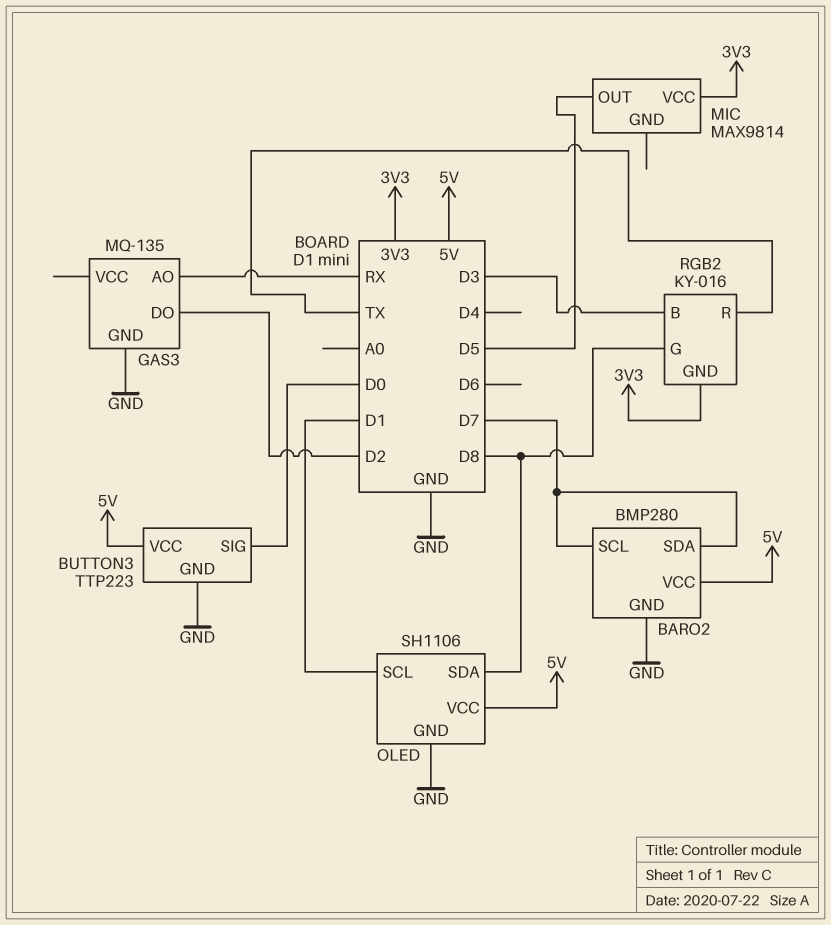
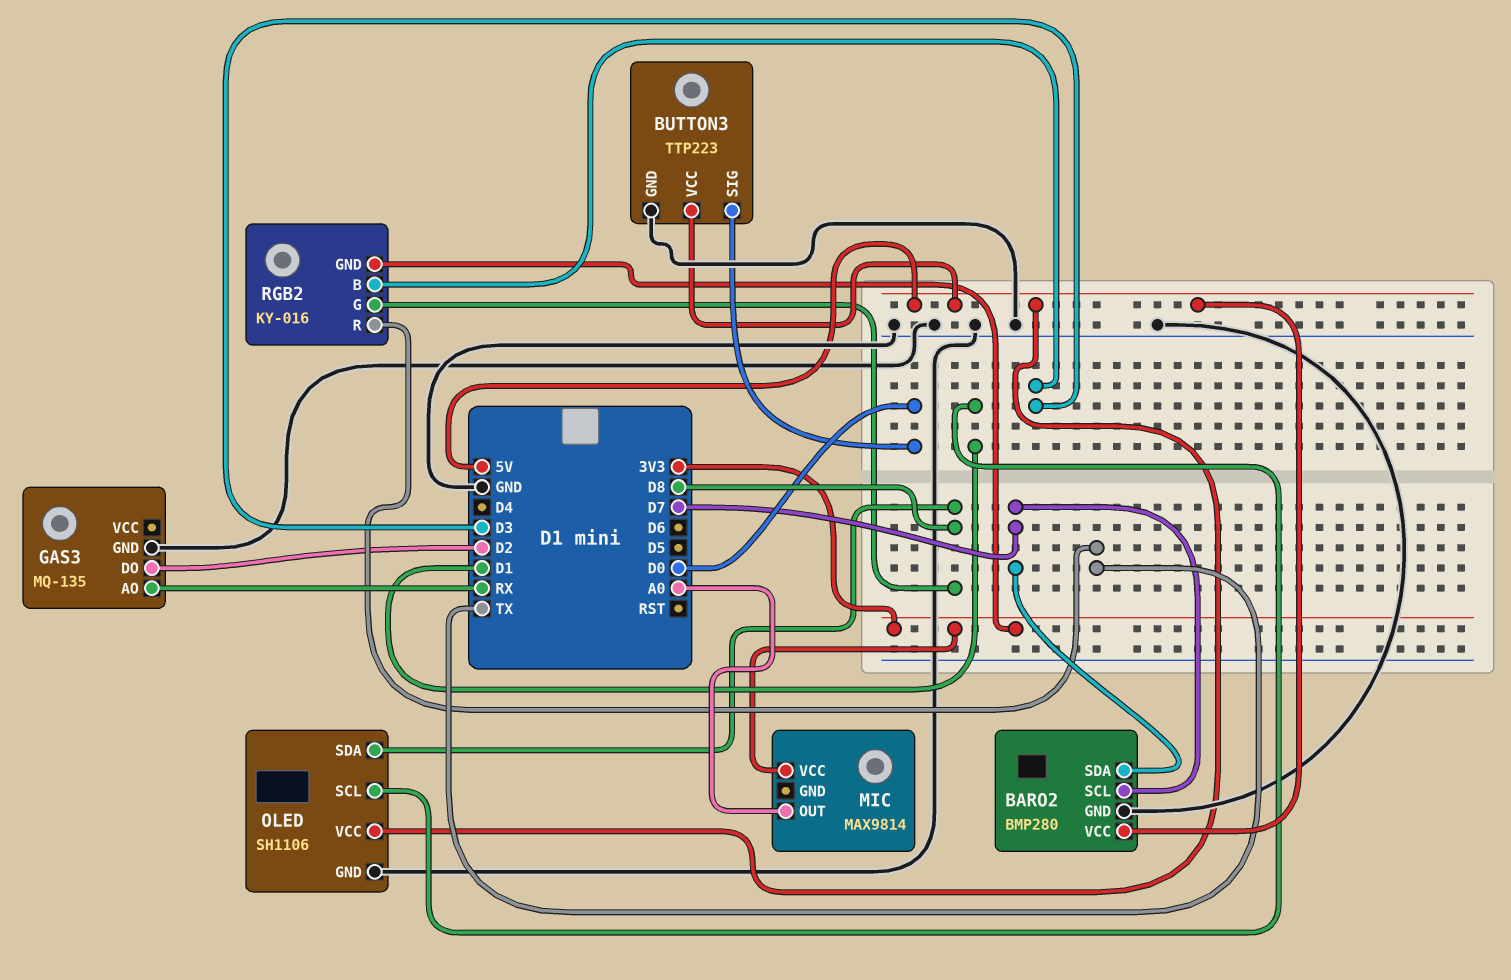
MIC pin OUT: D5 -> A0

